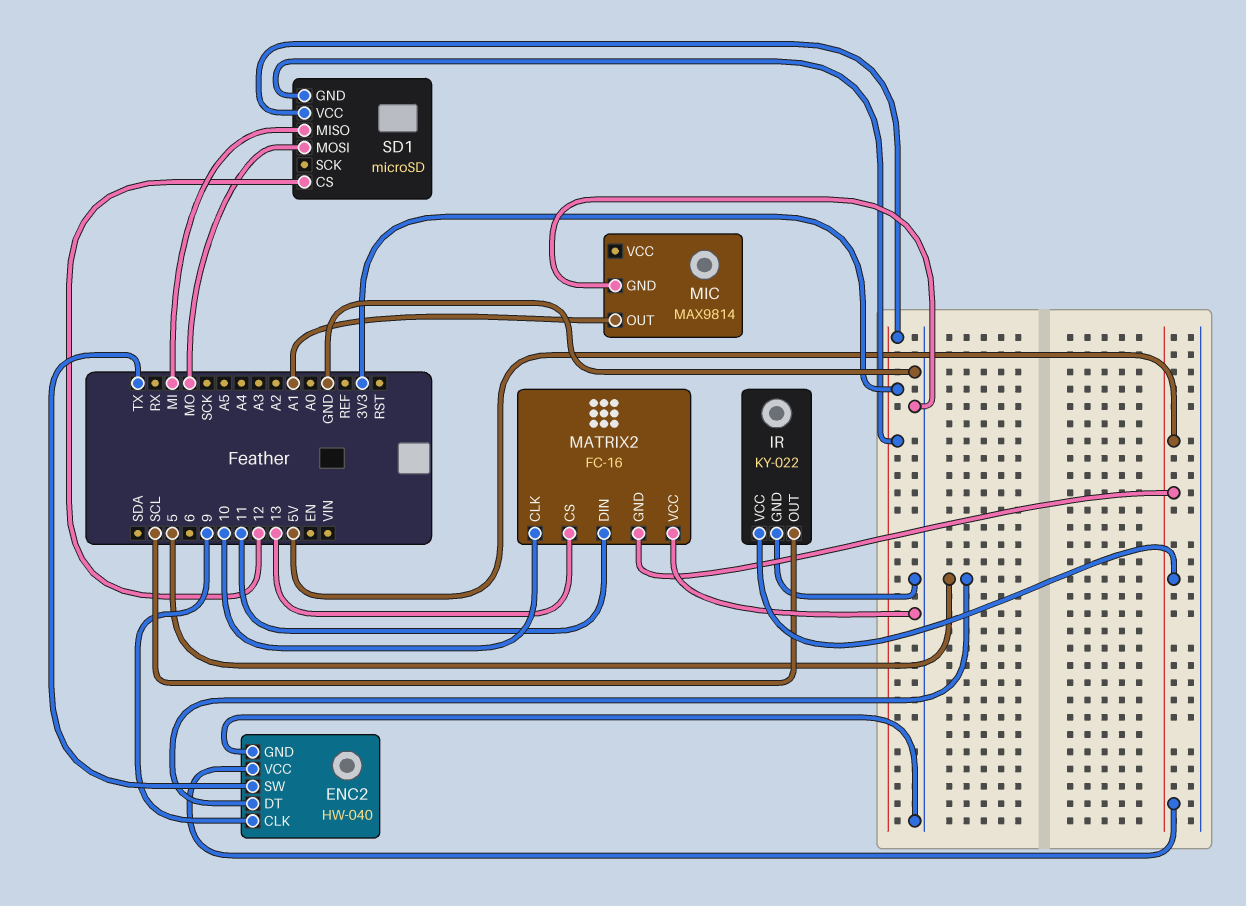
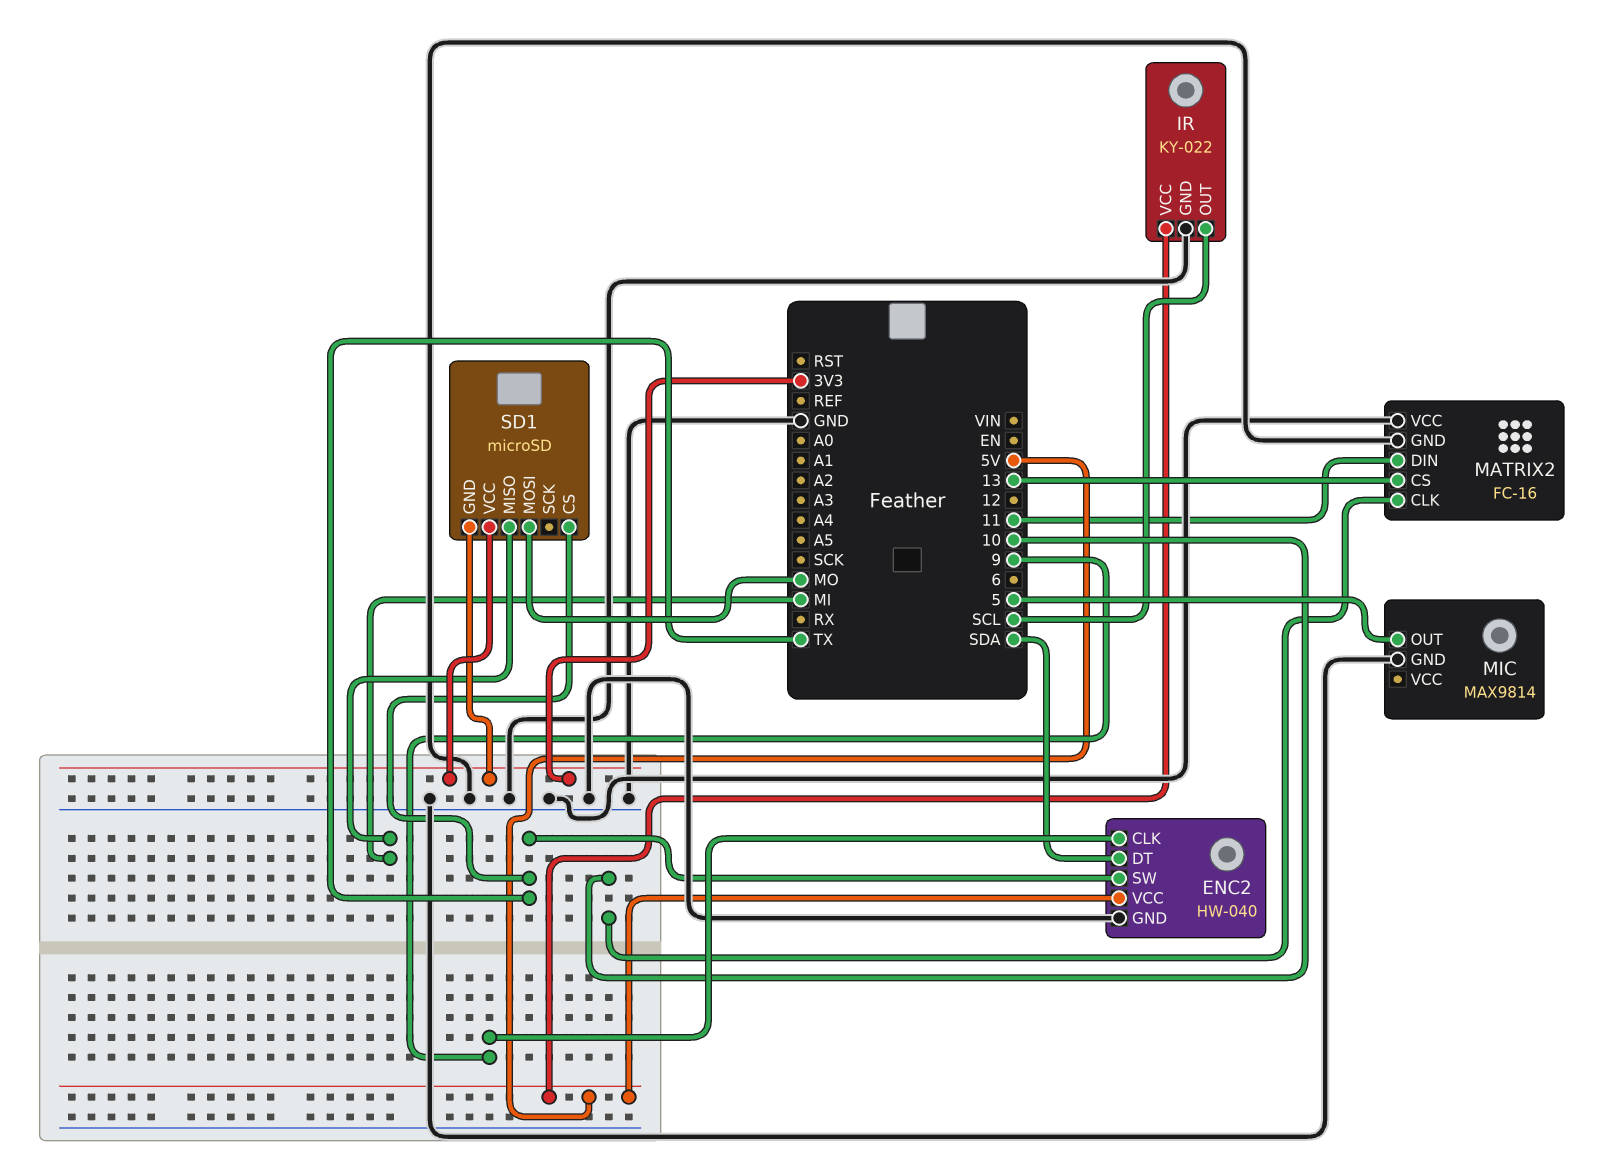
ENC2 pin DT: 5 -> SDA
MATRIX2 pin GND: 5V -> GND
MIC pin OUT: A1 -> 5
SD1 pin CS: 12 -> TX

